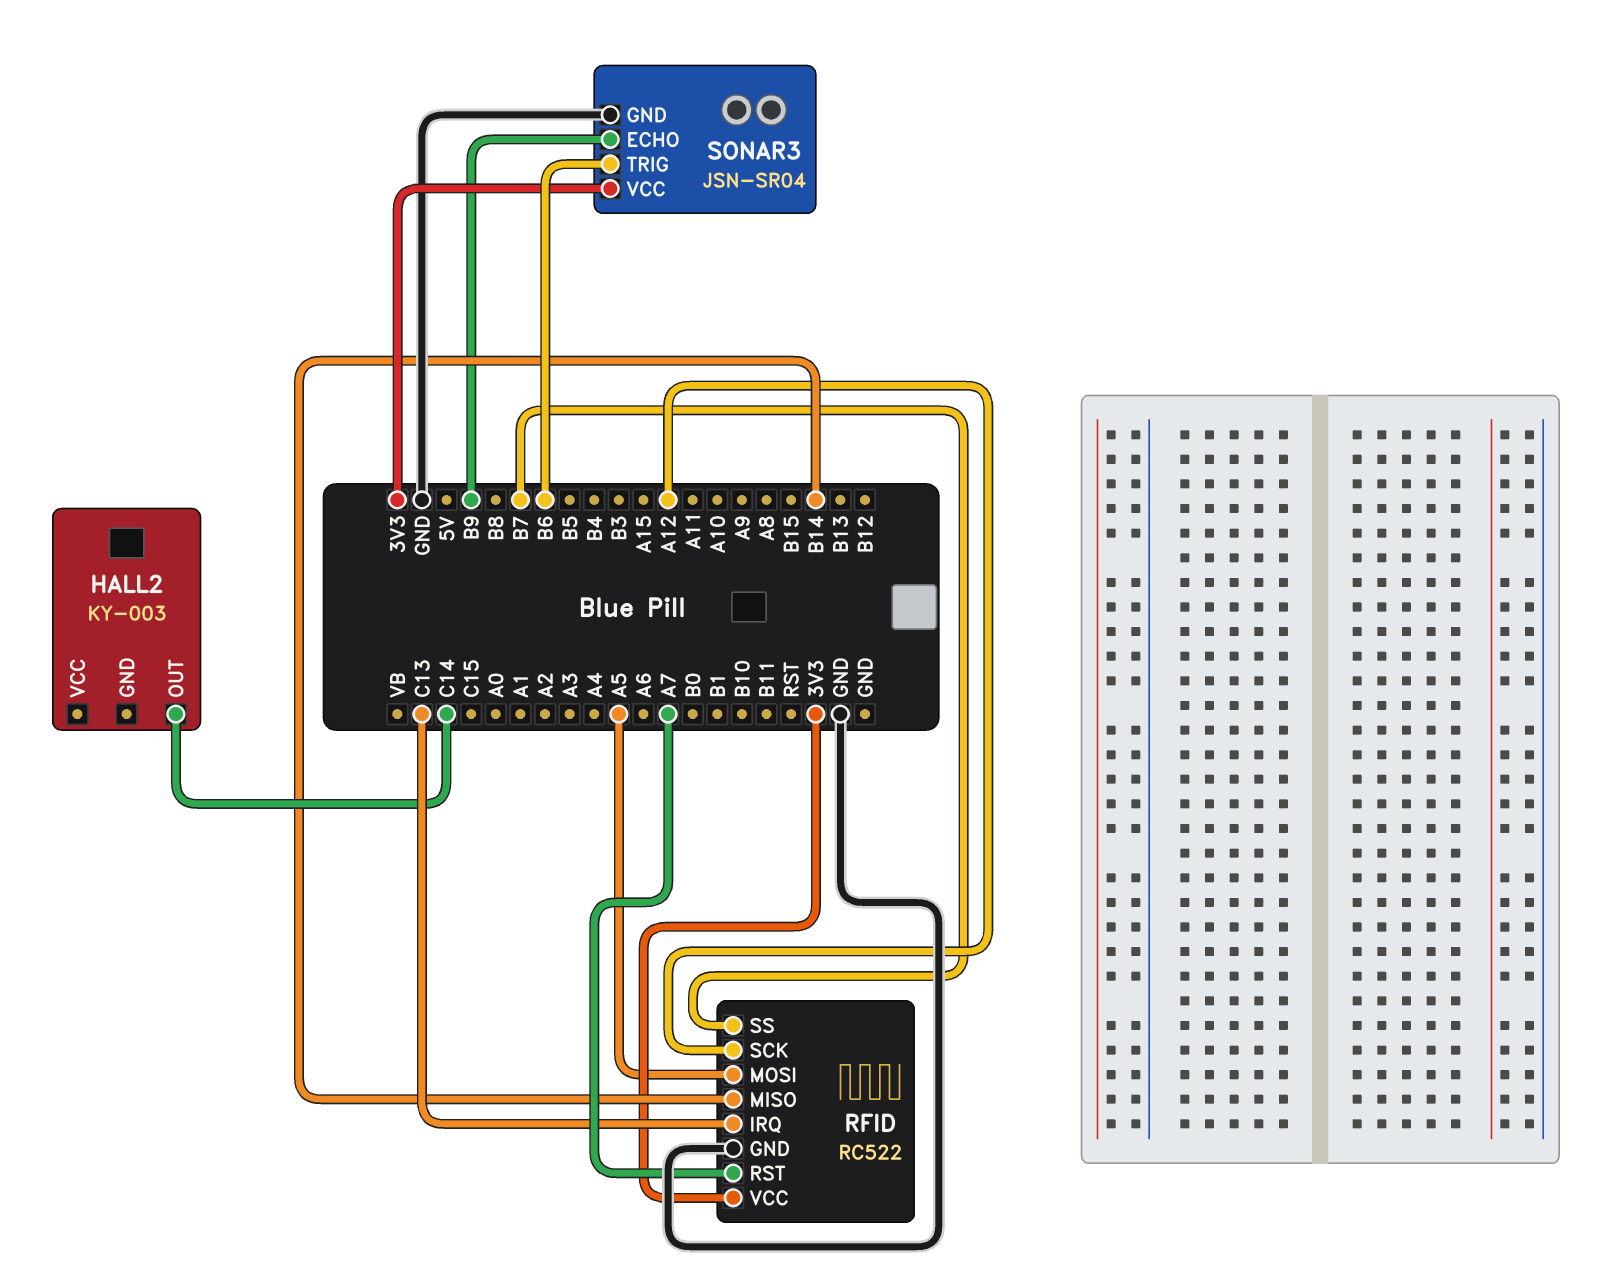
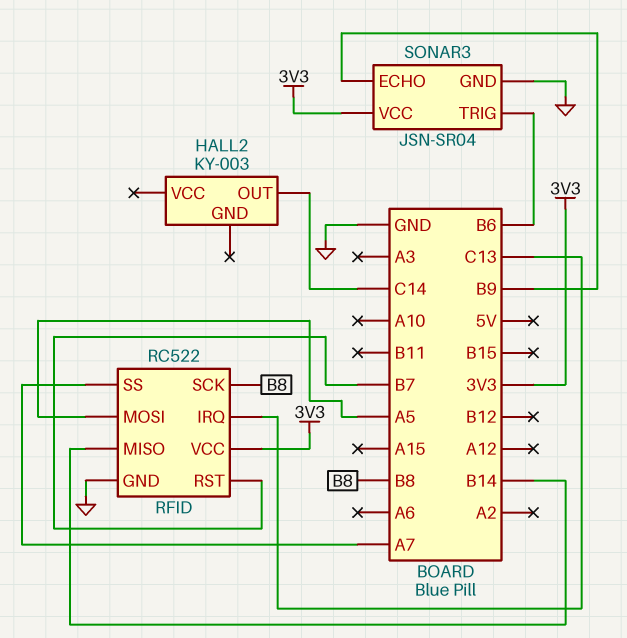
RFID pin RST: A7 -> B7
RFID pin SCK: A12 -> B8
RFID pin SS: B7 -> A7

